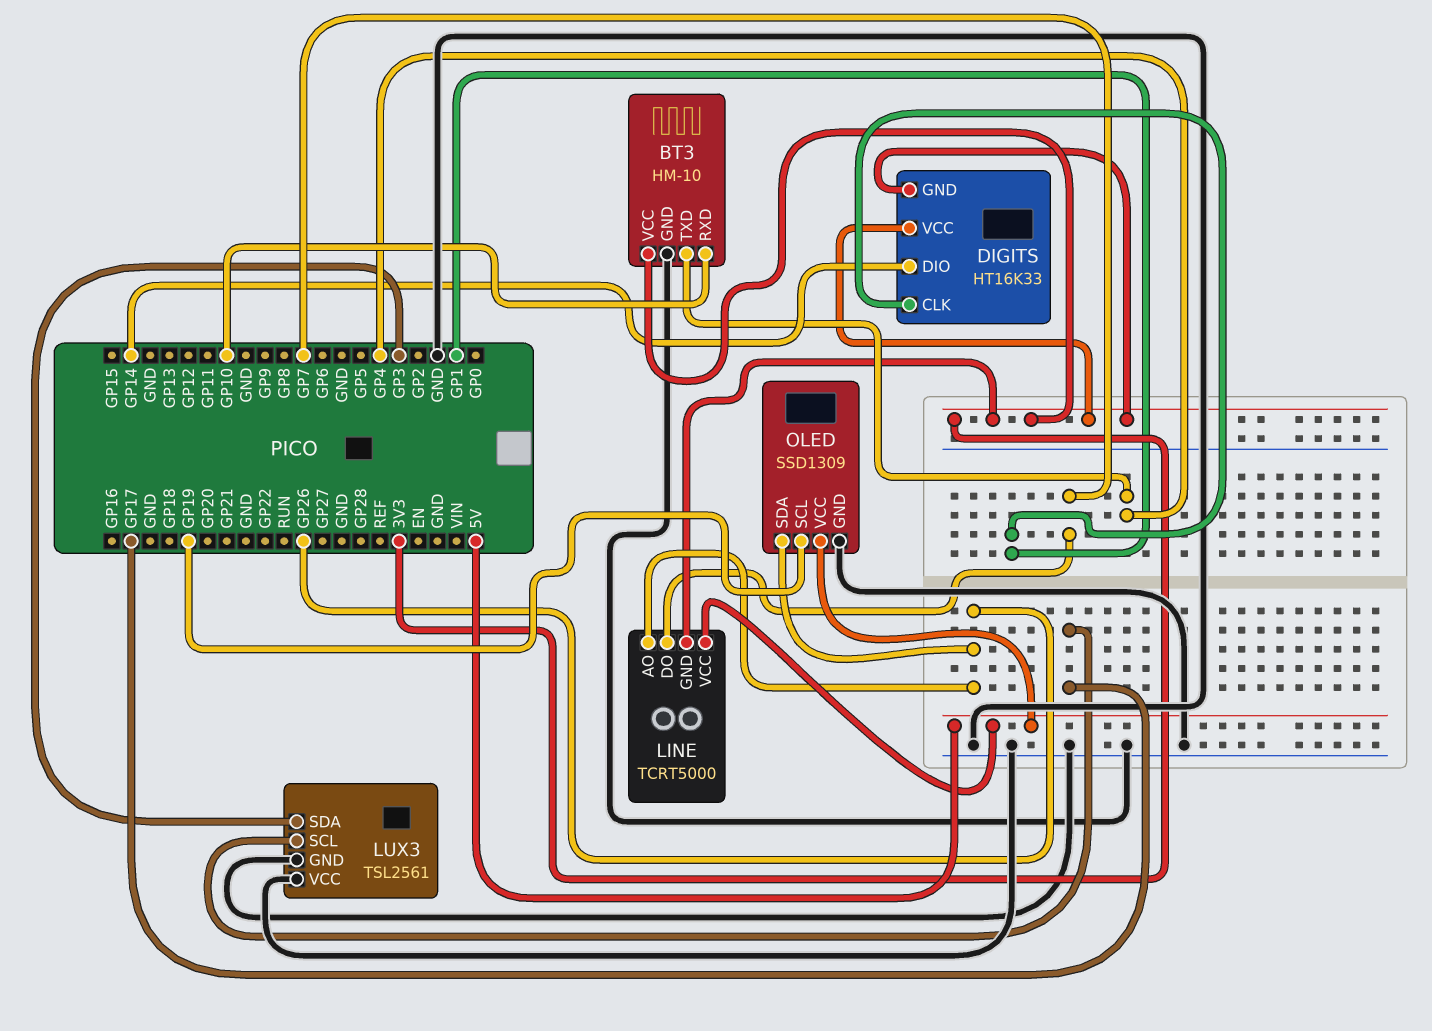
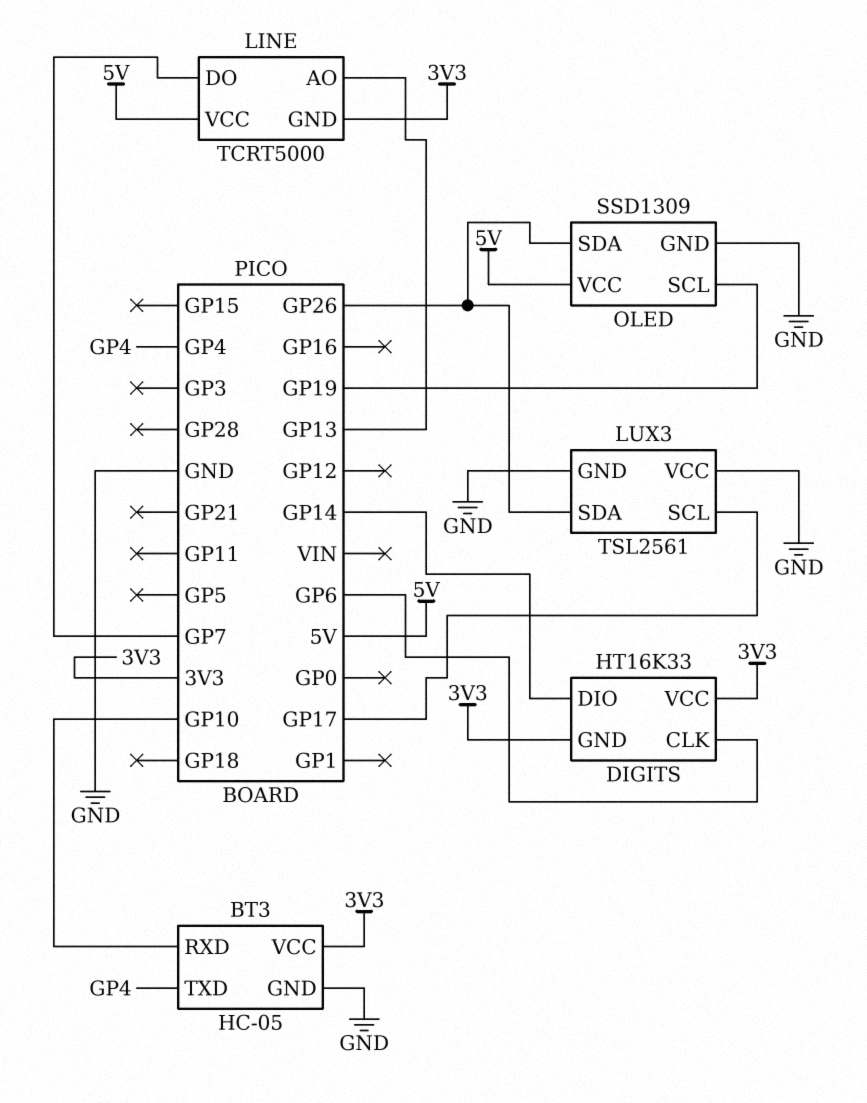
BT3: HM-10 -> HC-05
DIGITS pin CLK: GP1 -> GP6
LINE pin AO: GP26 -> GP13
LUX3 pin SDA: GP3 -> GP26

